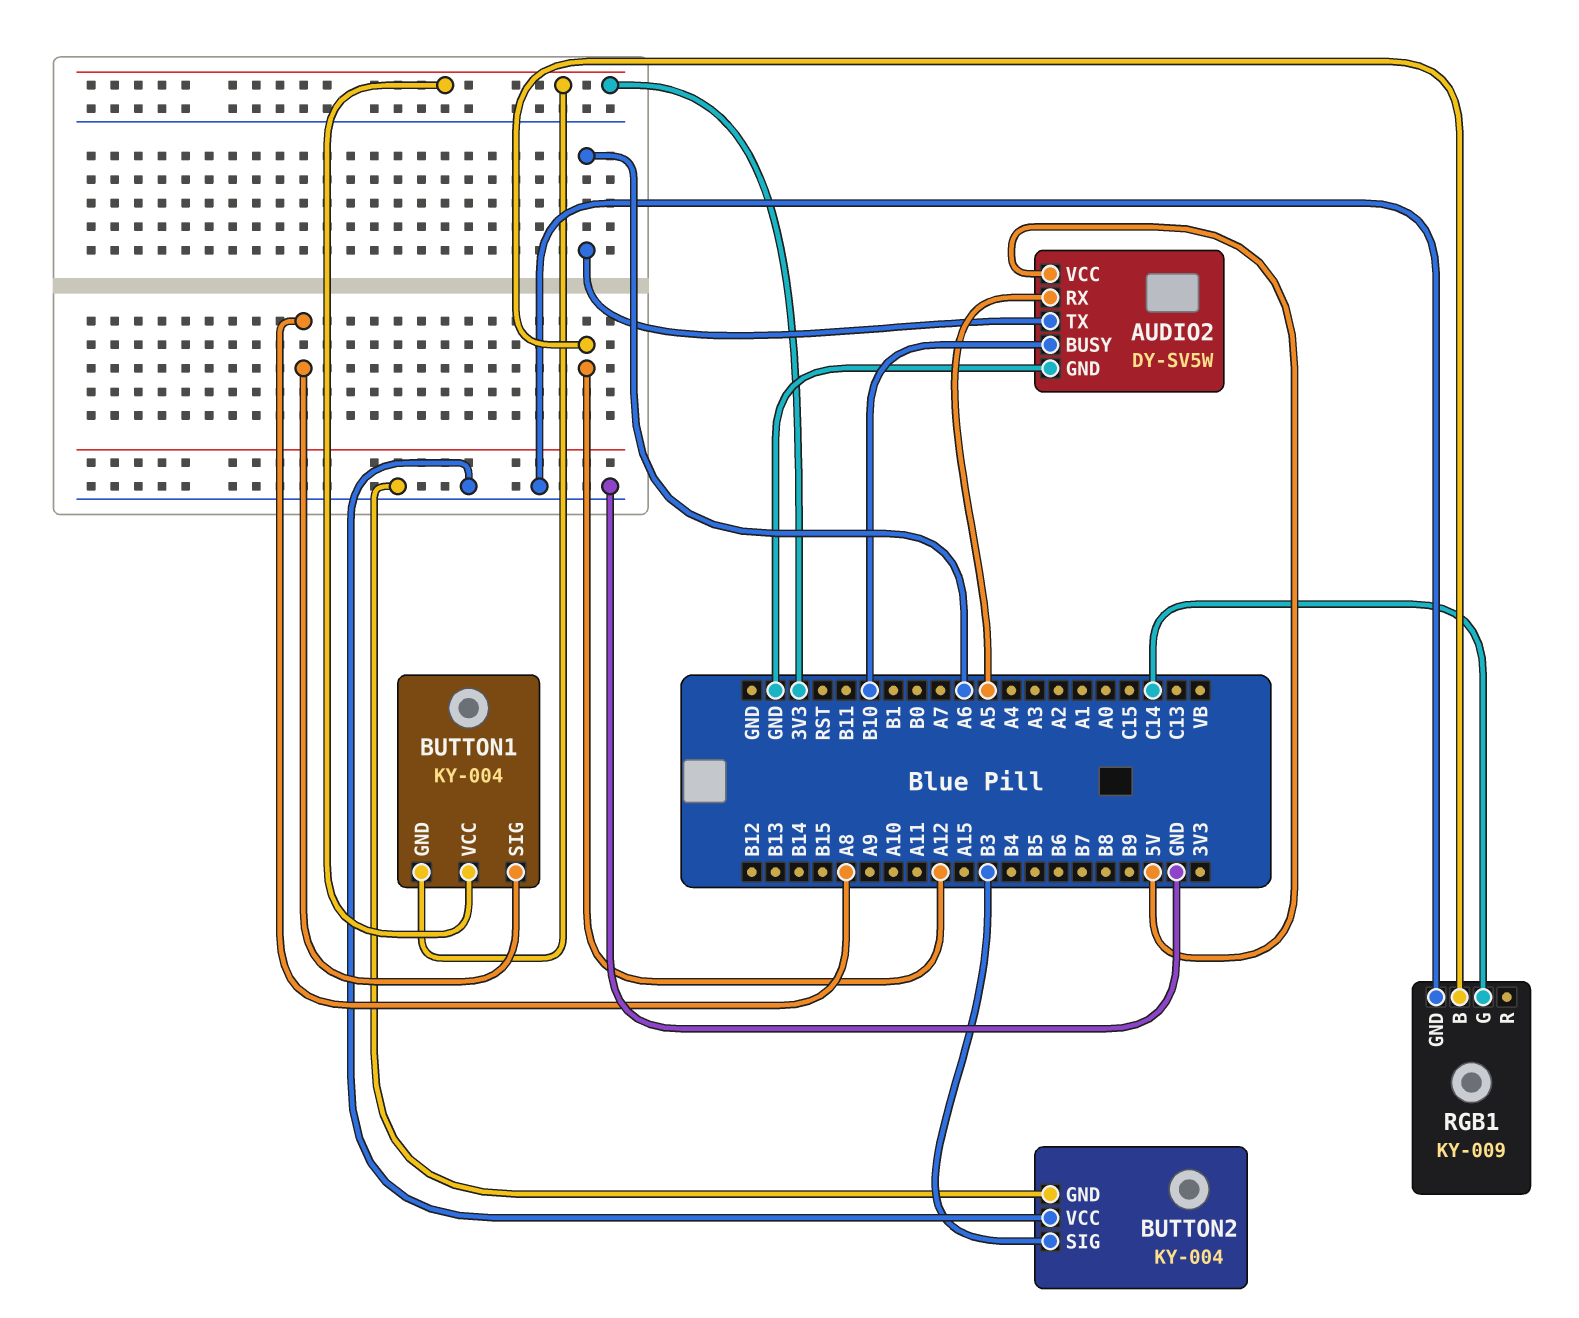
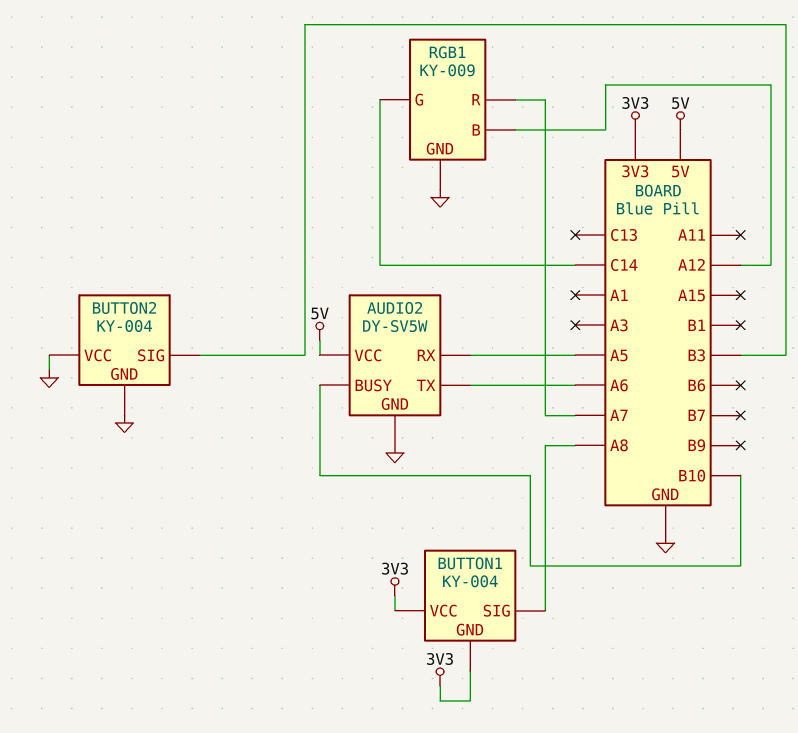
RGB1 pin R: none -> A7

